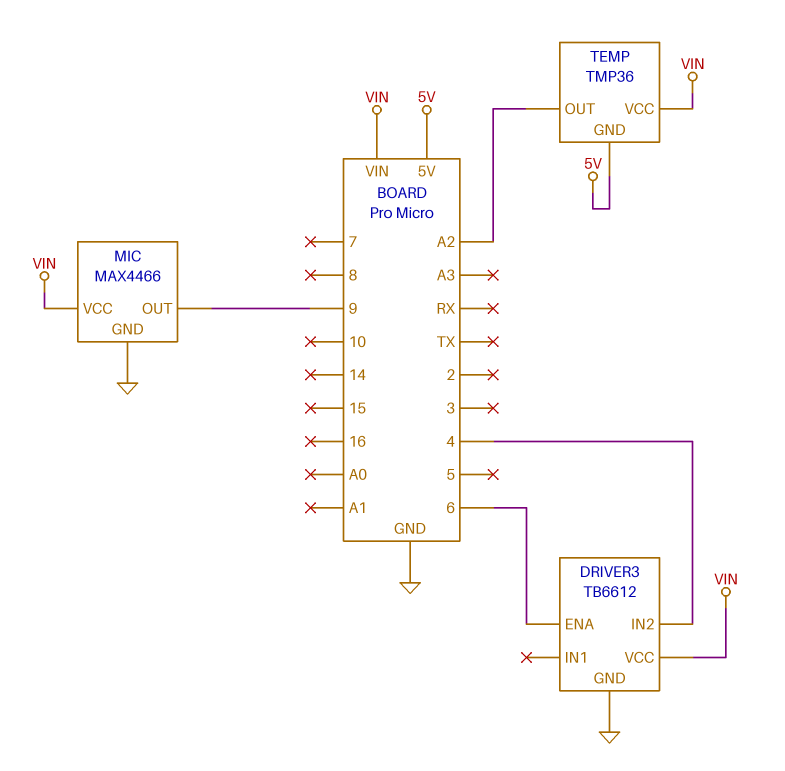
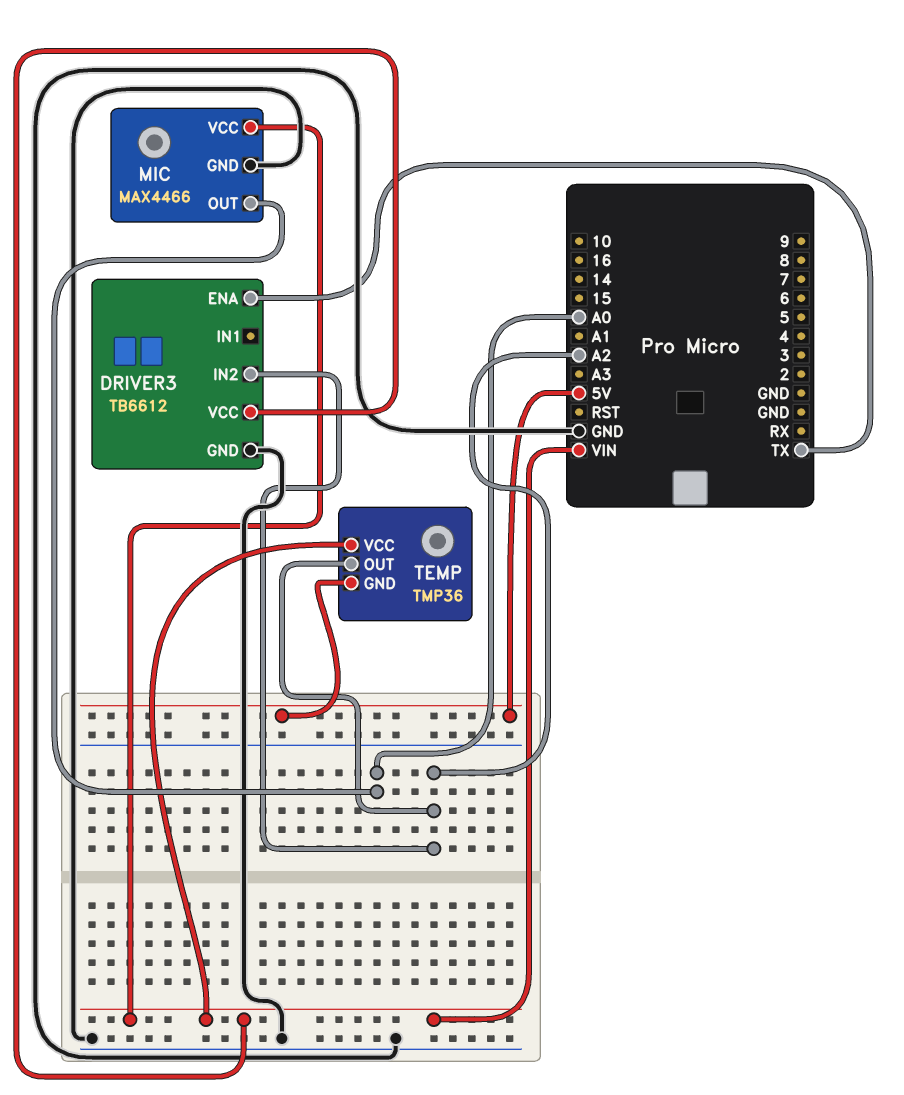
DRIVER3 pin ENA: 6 -> TX
DRIVER3 pin IN2: 4 -> A2
MIC pin OUT: 9 -> A0

